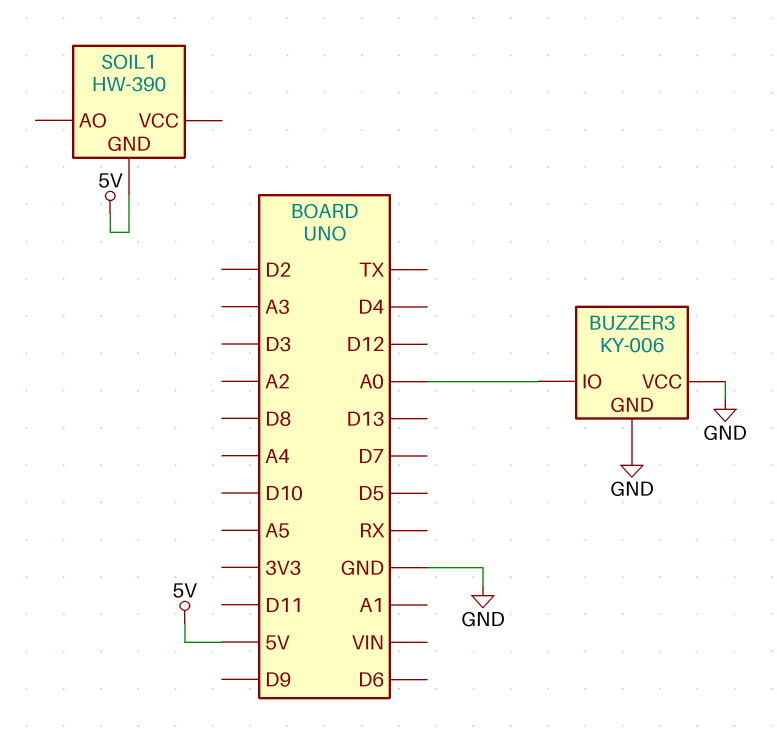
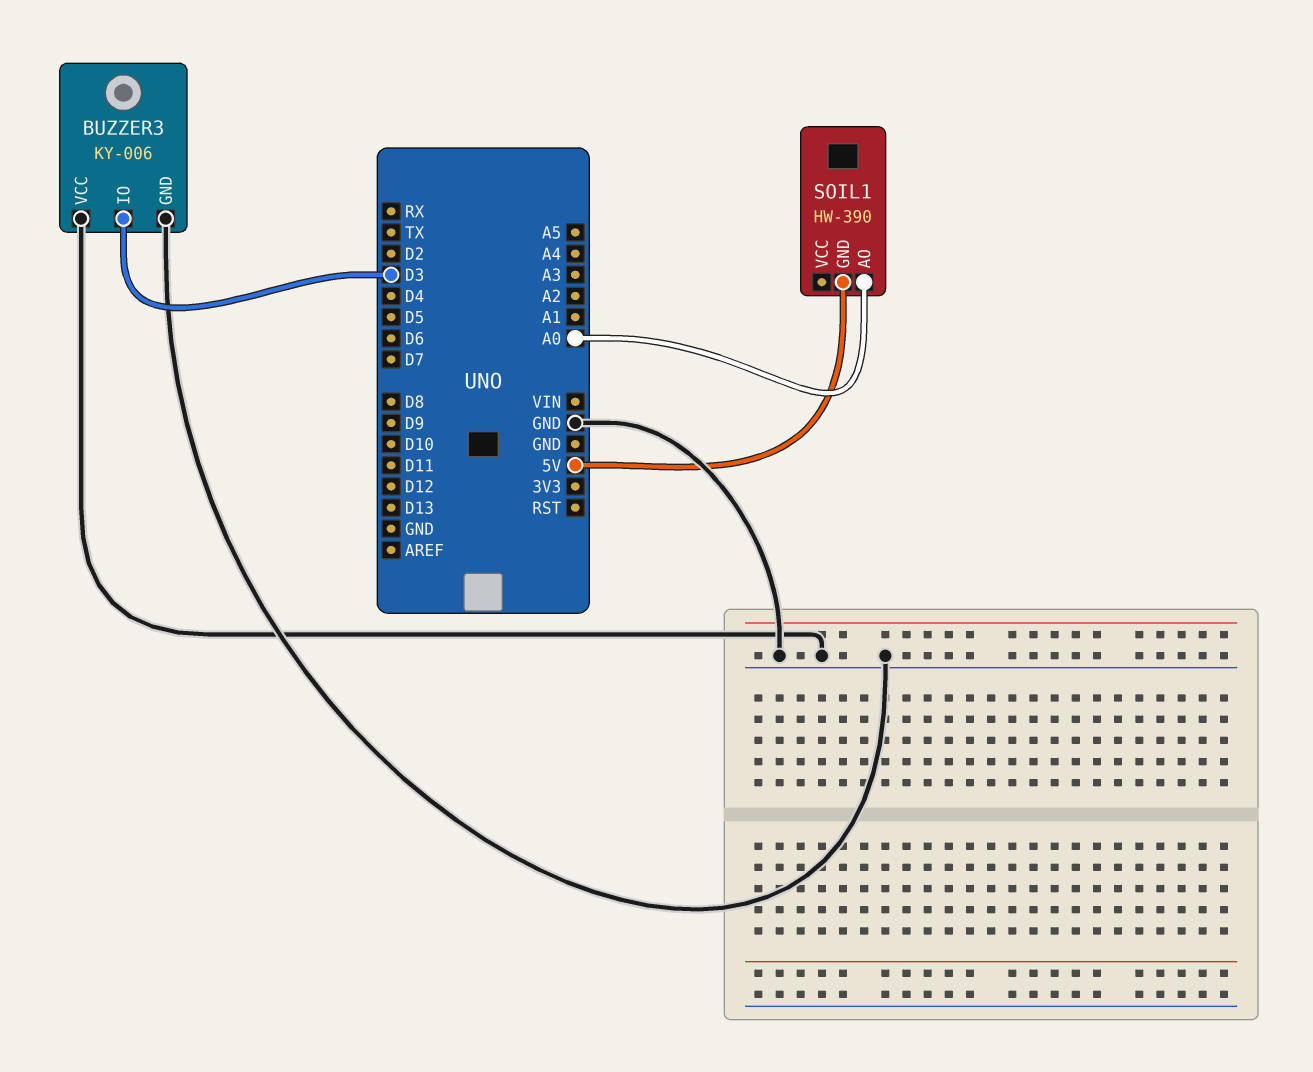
BUZZER3 pin IO: A0 -> D3
SOIL1 pin AO: none -> A0

